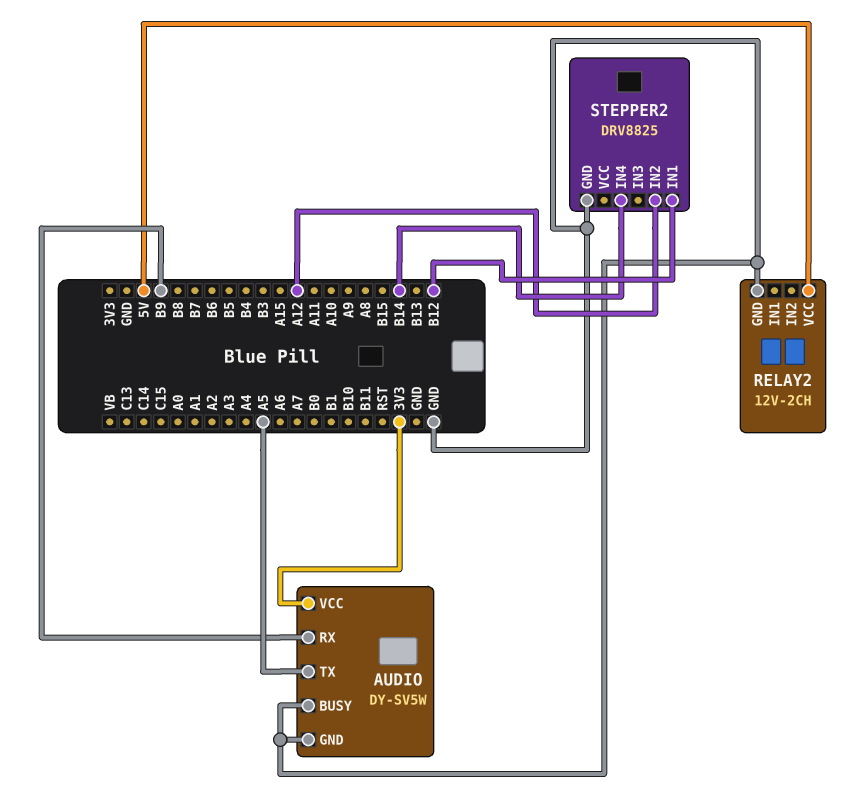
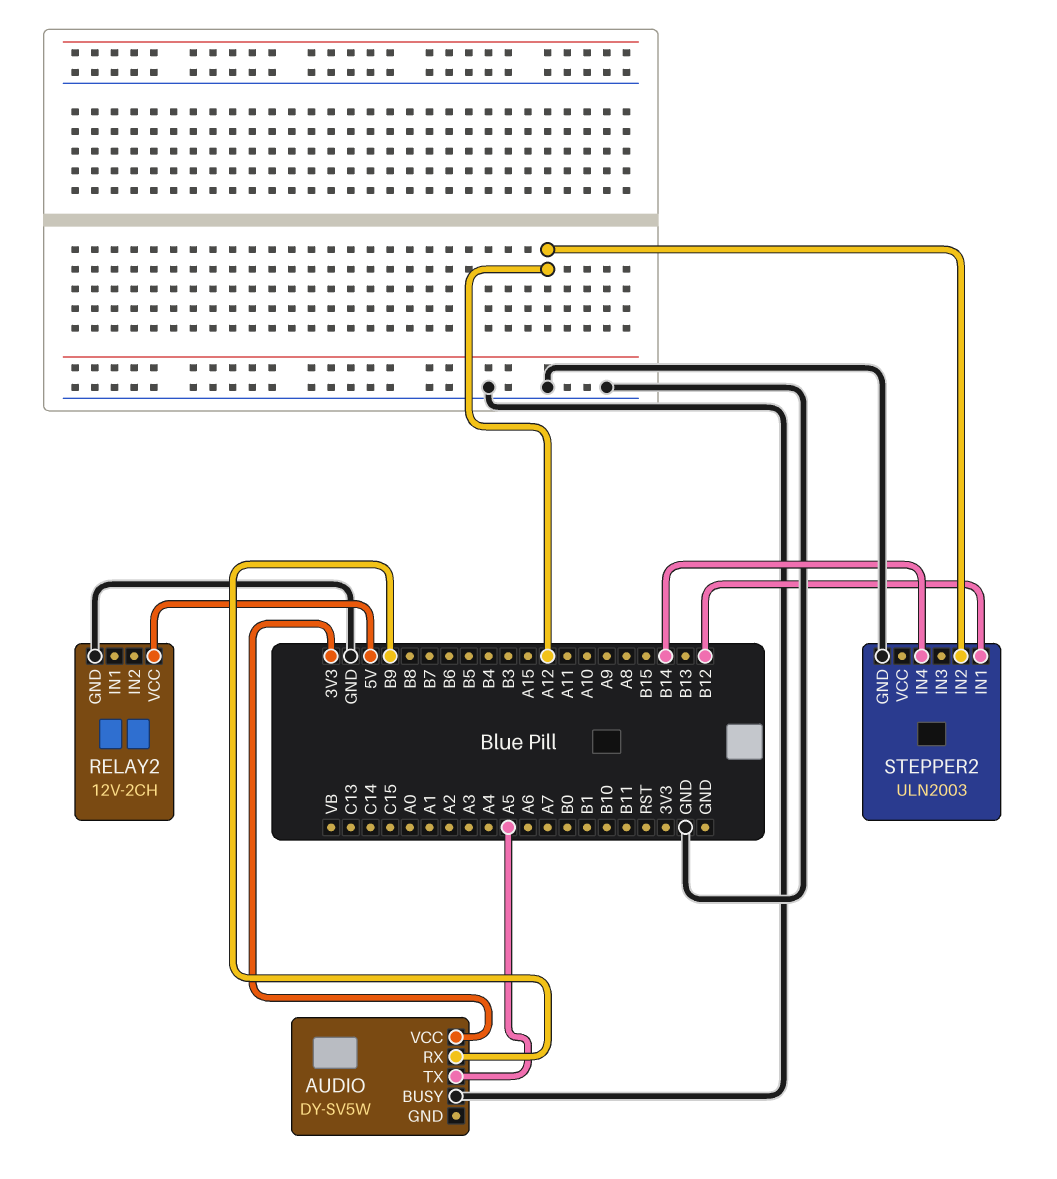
AUDIO pin GND: GND -> none
STEPPER2: DRV8825 -> ULN2003

